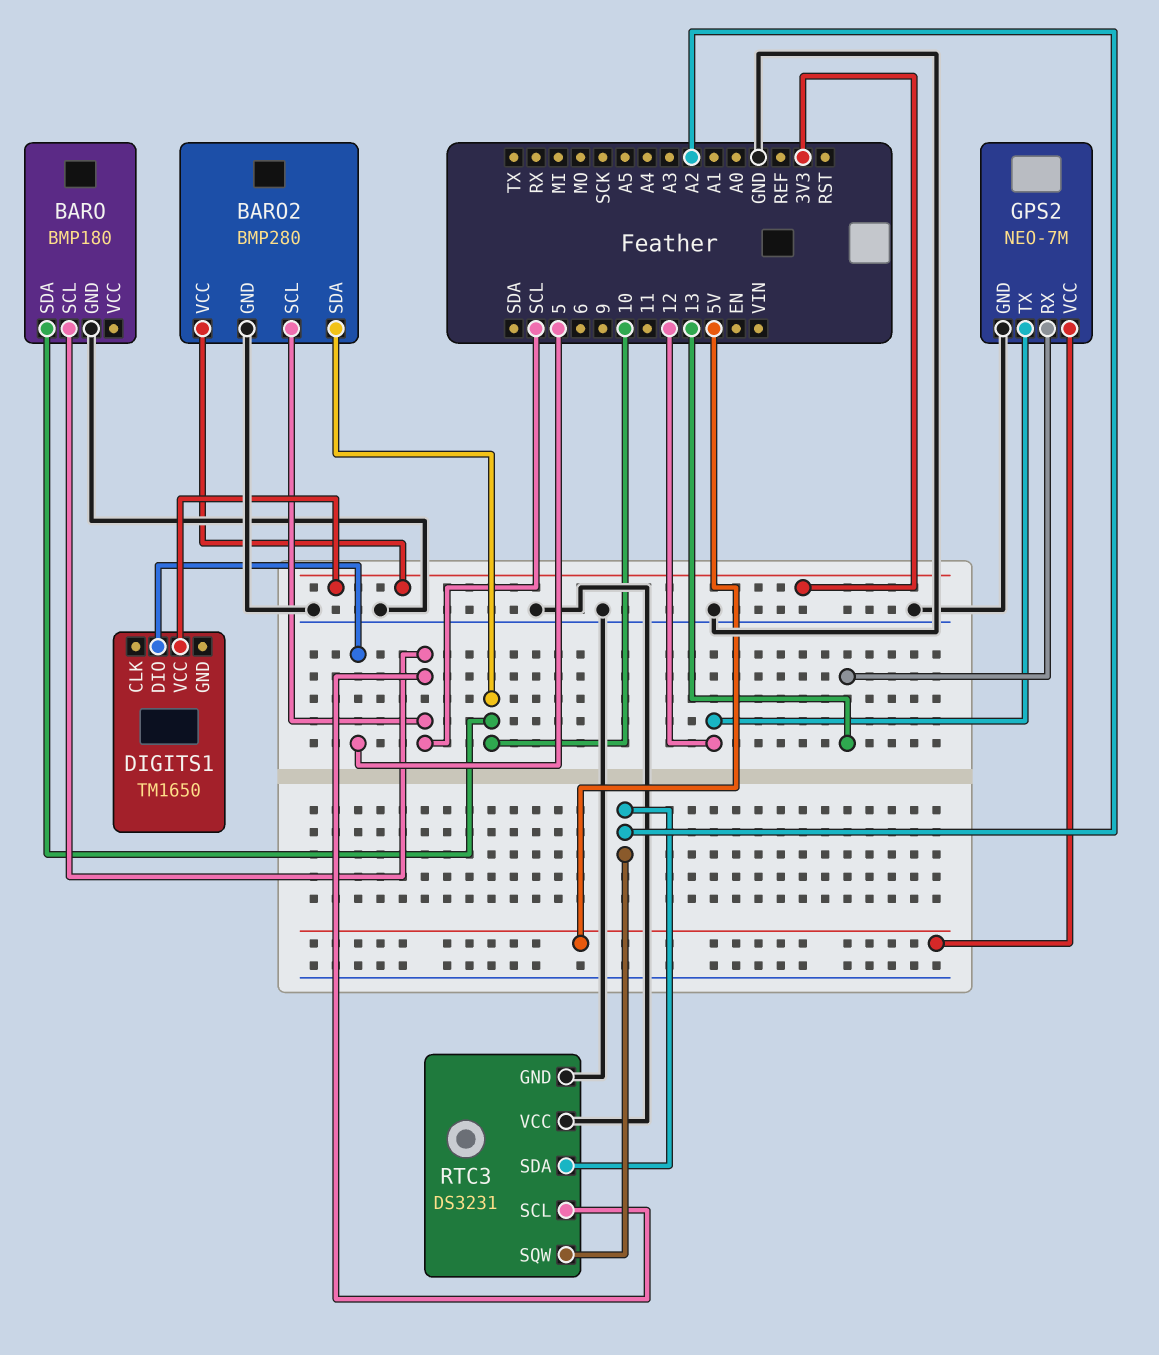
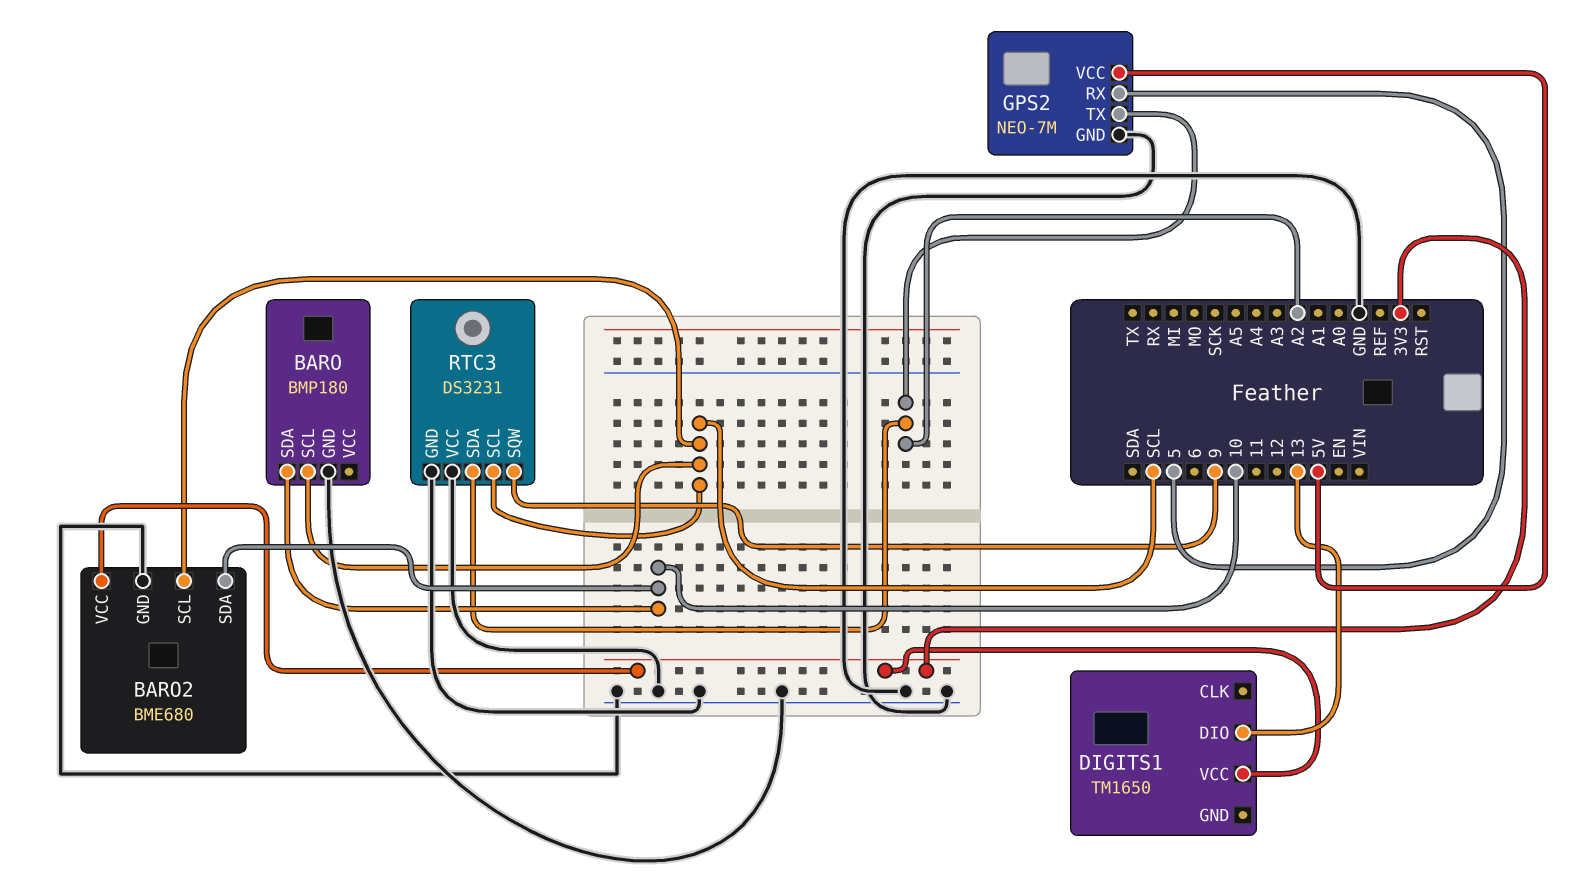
BARO2: BMP280 -> BME680
DIGITS1 pin DIO: 5 -> 13
GPS2 pin RX: 13 -> 5
GPS2 pin TX: 12 -> A2
RTC3 pin SQW: A2 -> 9

